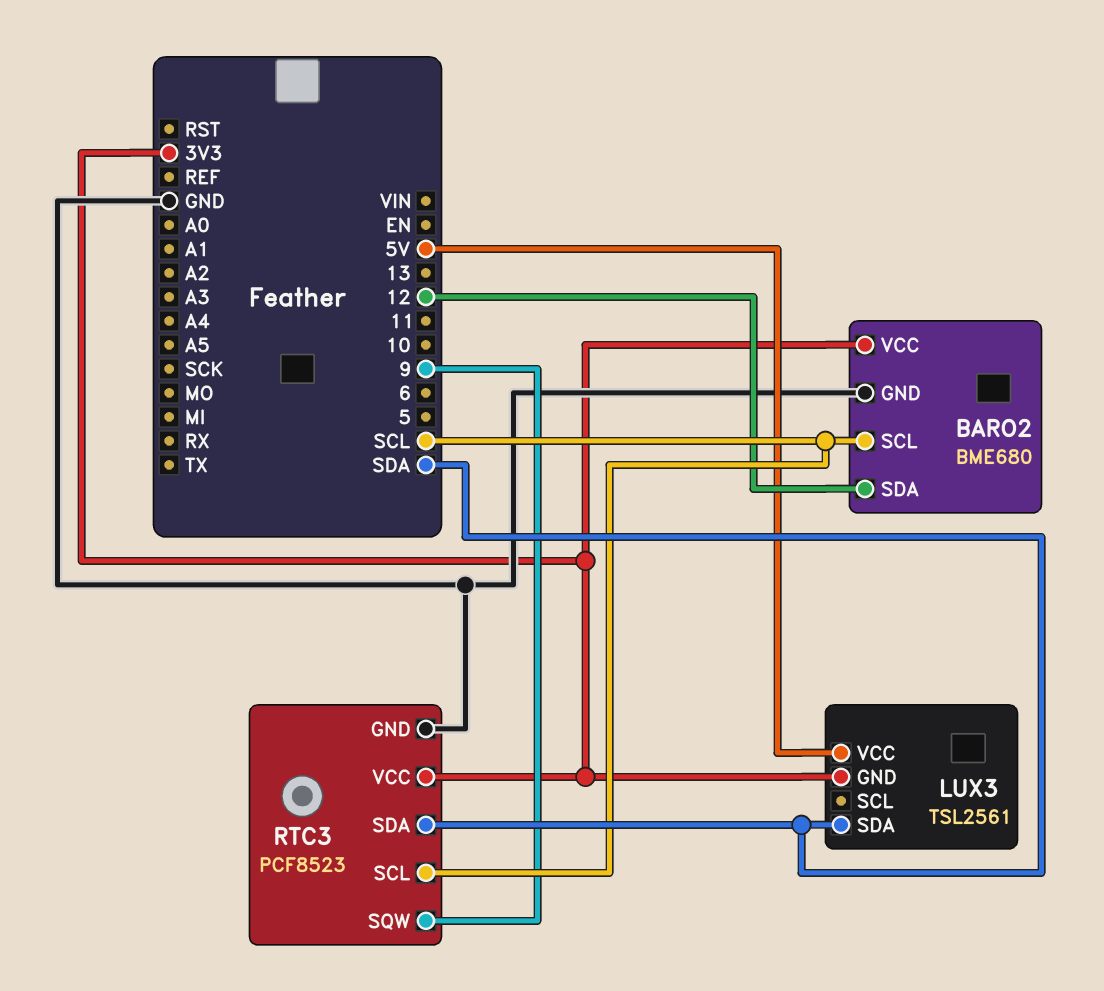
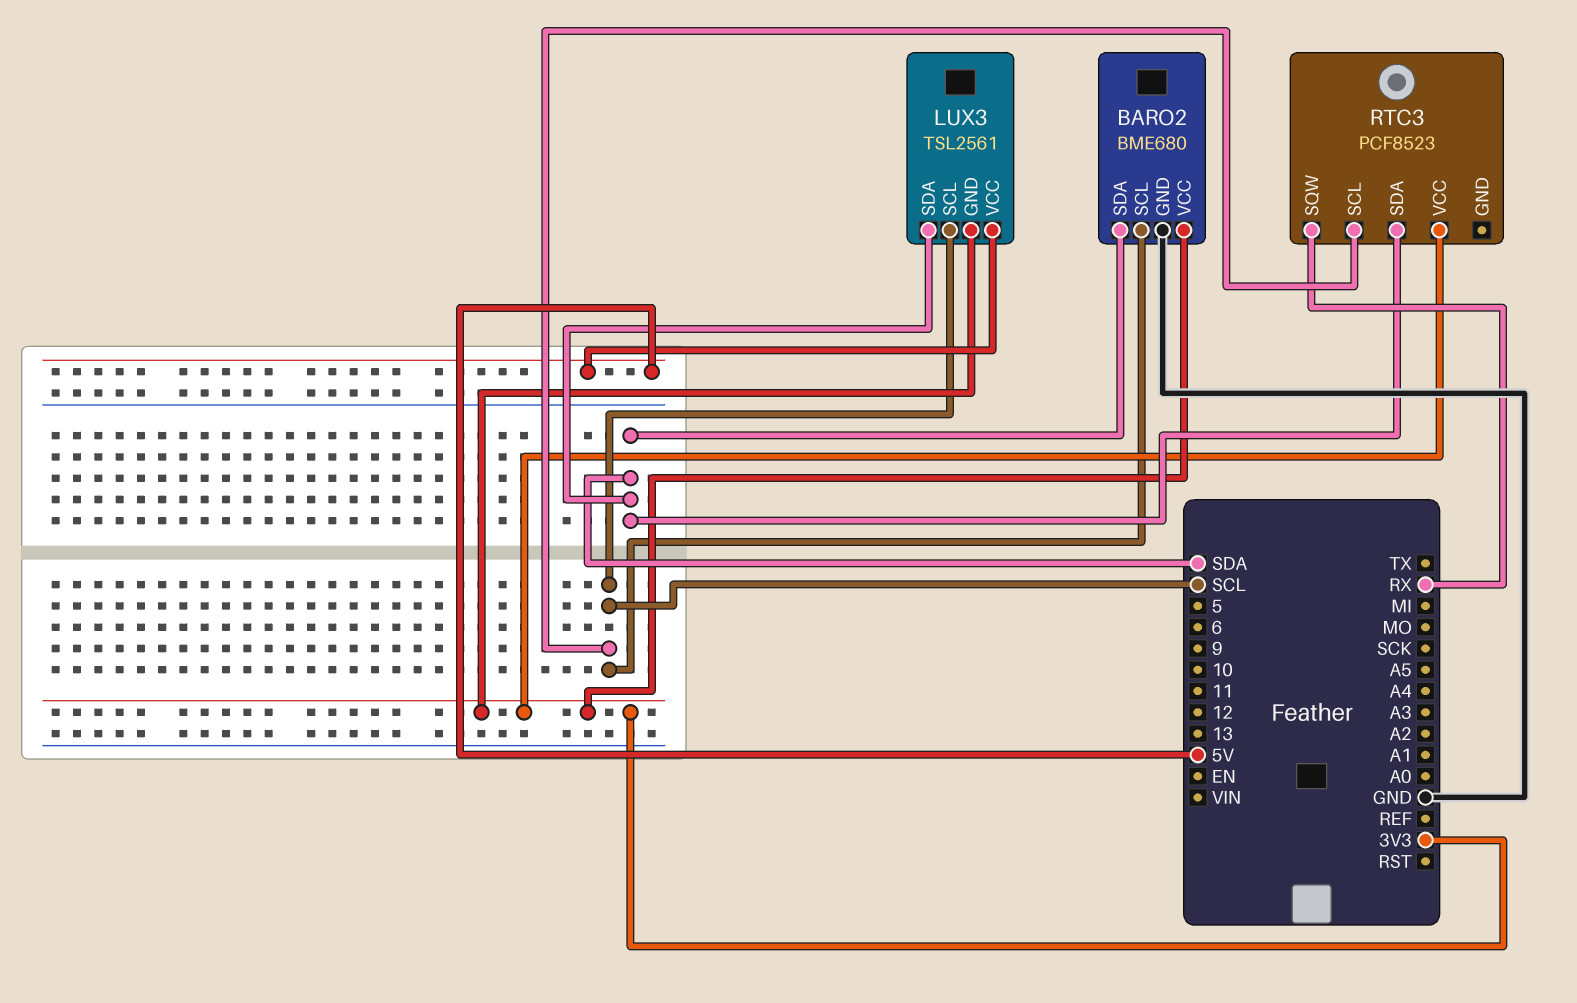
BARO2 pin SDA: 12 -> SDA
LUX3 pin SCL: none -> SCL
RTC3 pin GND: GND -> none
RTC3 pin SQW: 9 -> RX

